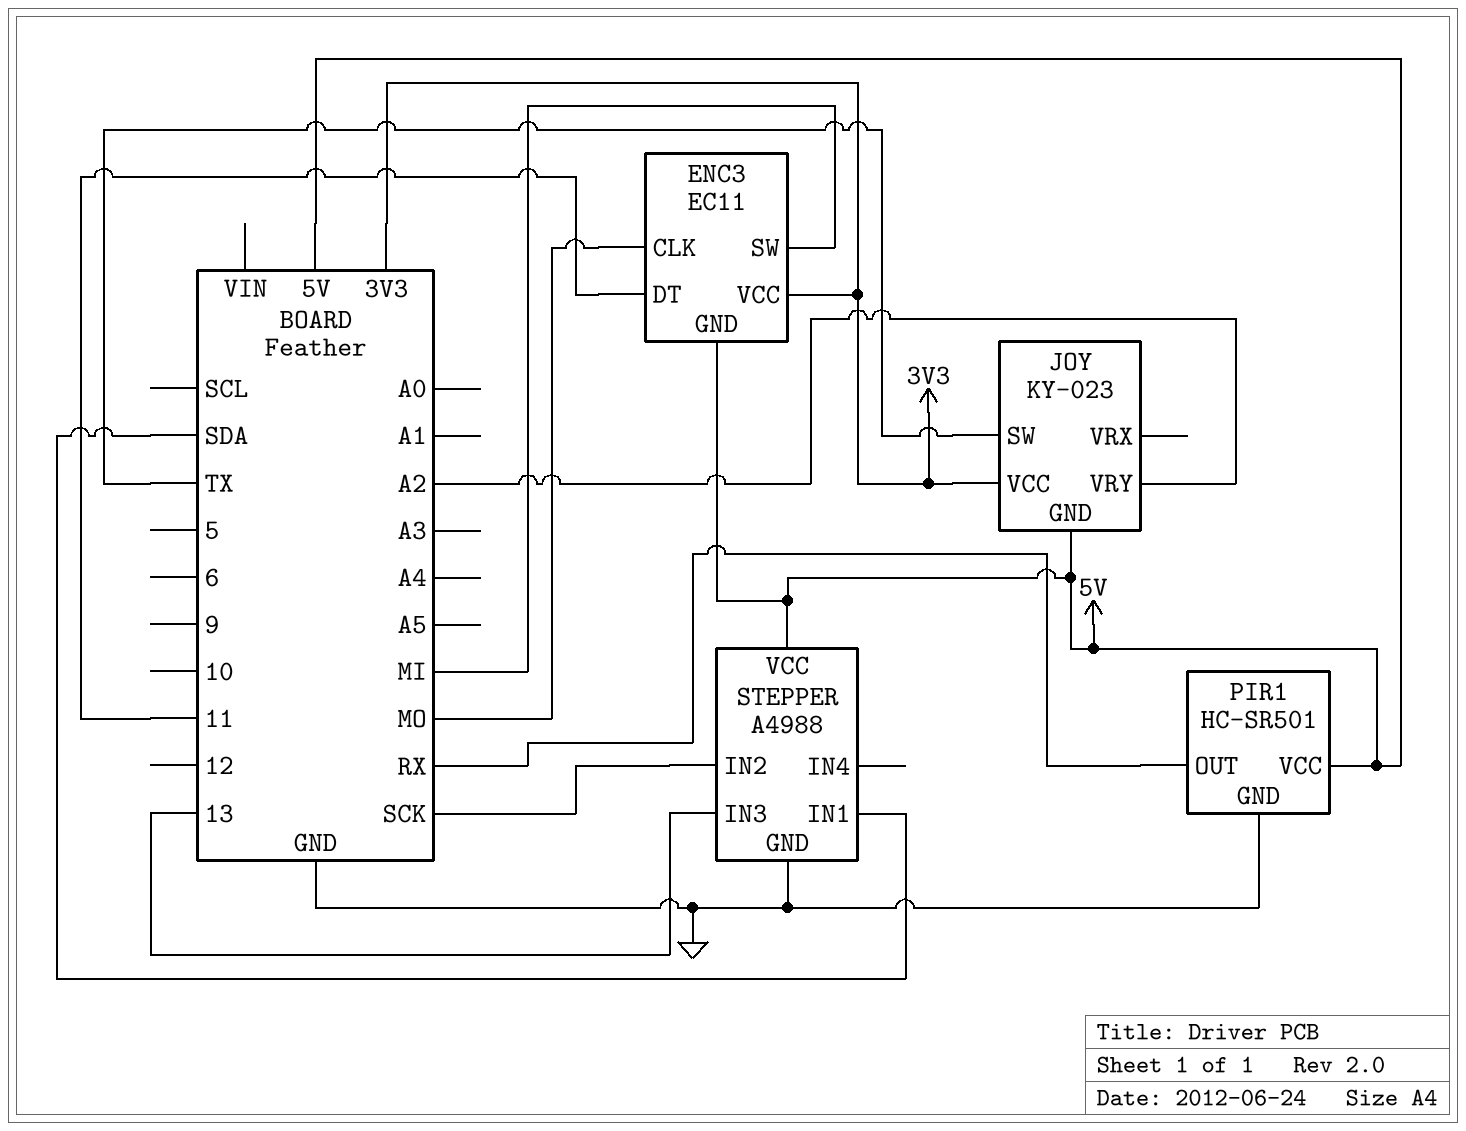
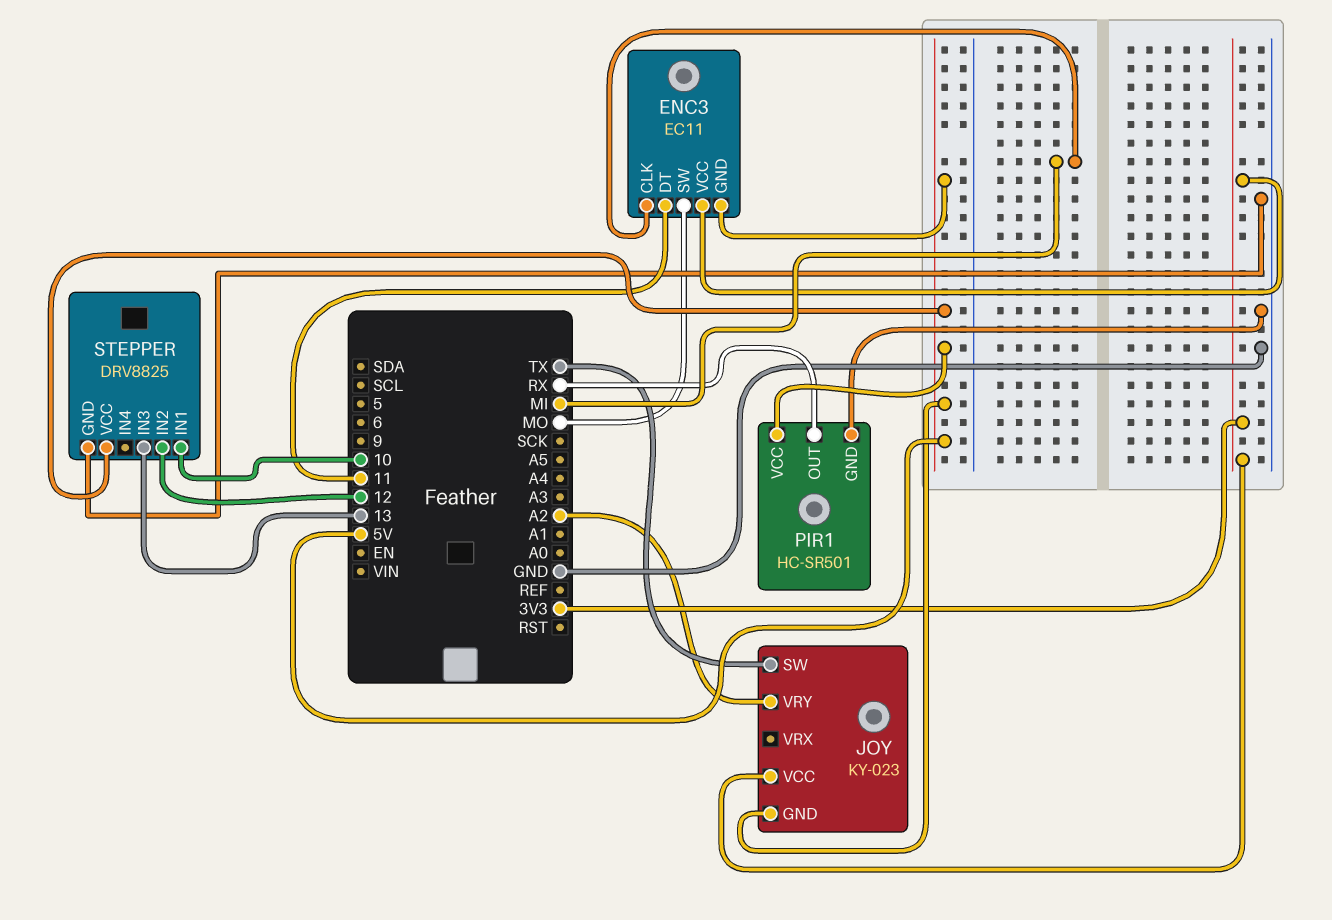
ENC3 pin CLK: MO -> MI
ENC3 pin SW: MI -> MO
STEPPER: A4988 -> DRV8825
STEPPER pin IN1: SDA -> 10
STEPPER pin IN2: SCK -> 12

